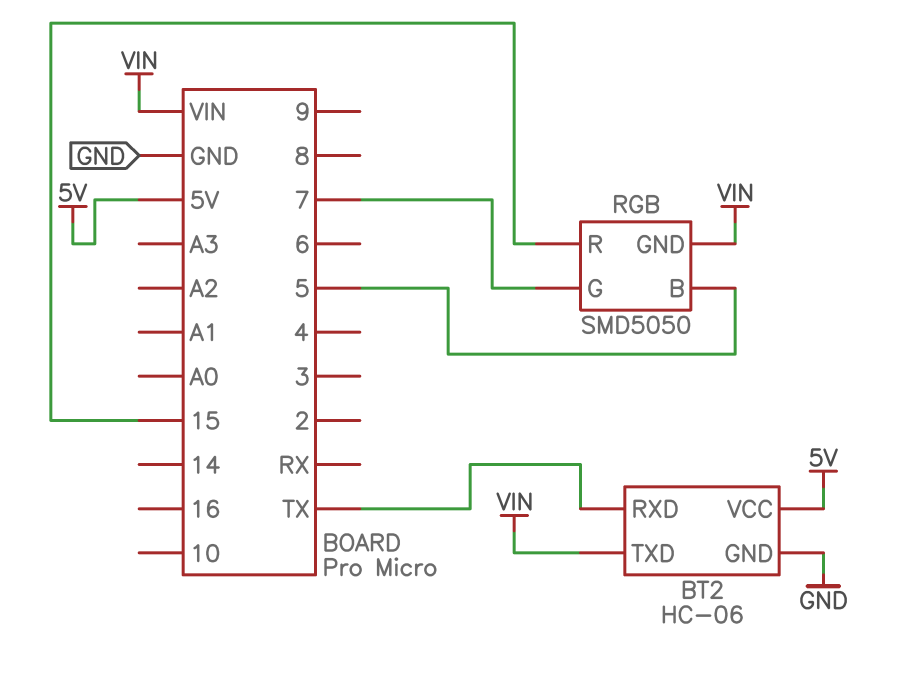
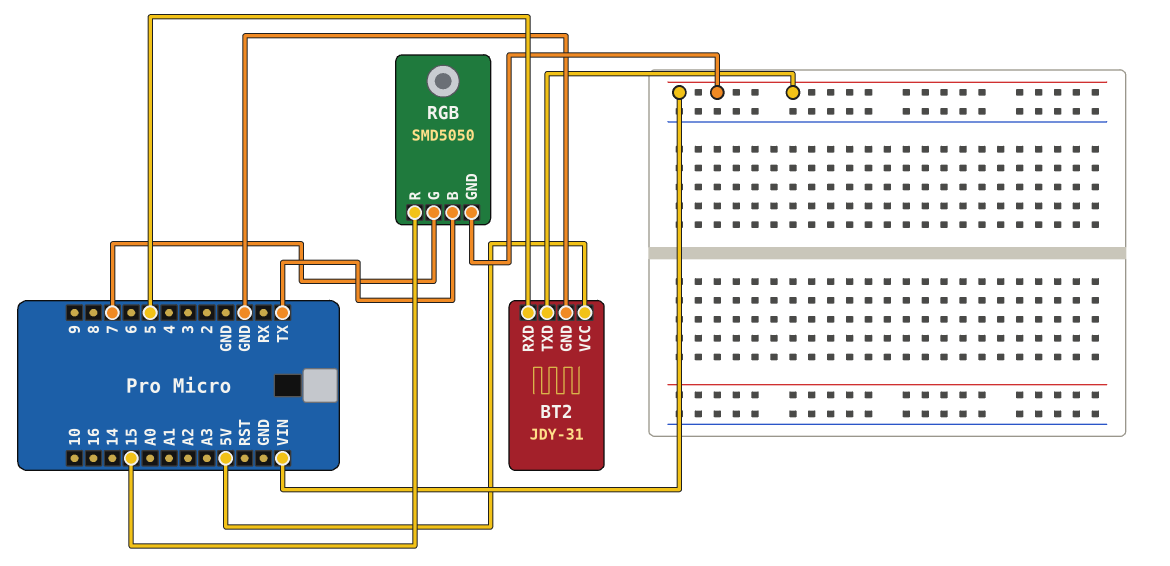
BT2: HC-06 -> JDY-31
BT2 pin RXD: TX -> 5
RGB pin B: 5 -> TX

